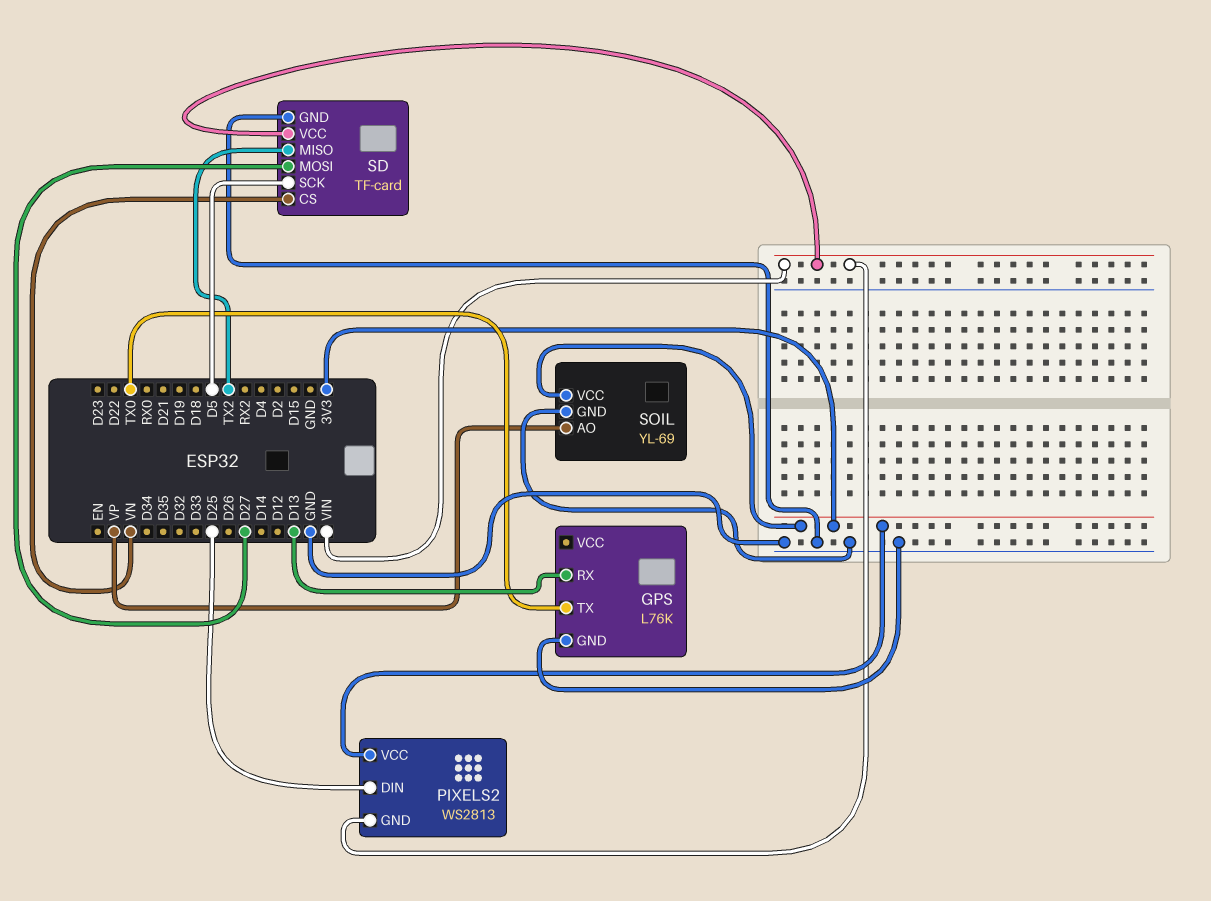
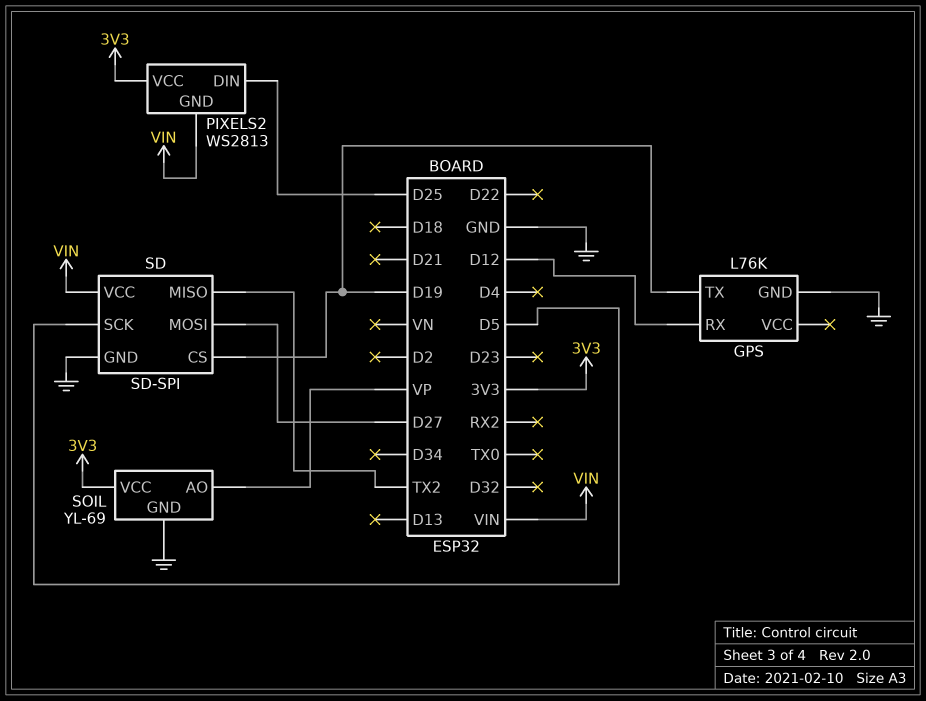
GPS pin RX: D13 -> D12
GPS pin TX: TX0 -> D19
SD: TF-card -> SD-SPI
SD pin CS: VN -> D19

